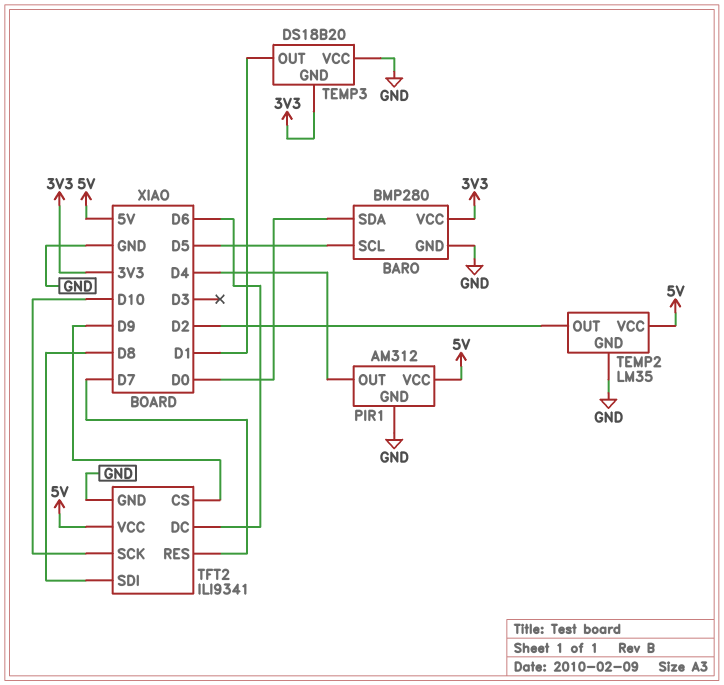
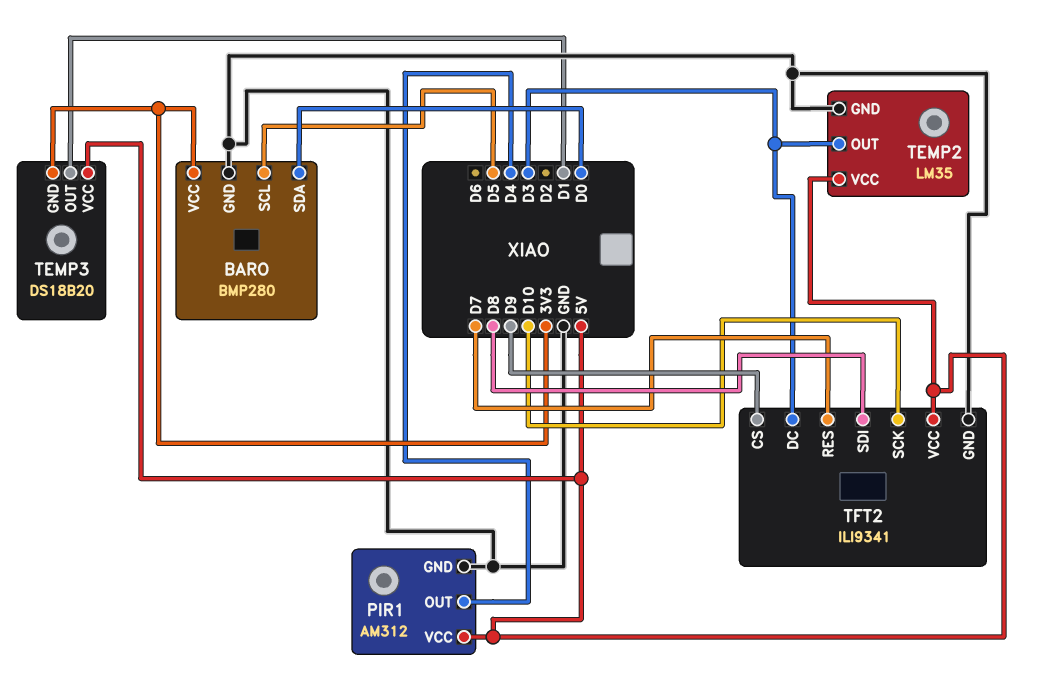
TEMP2 pin OUT: D2 -> D3
TEMP3 pin VCC: GND -> 5V
TFT2 pin DC: D6 -> D3

